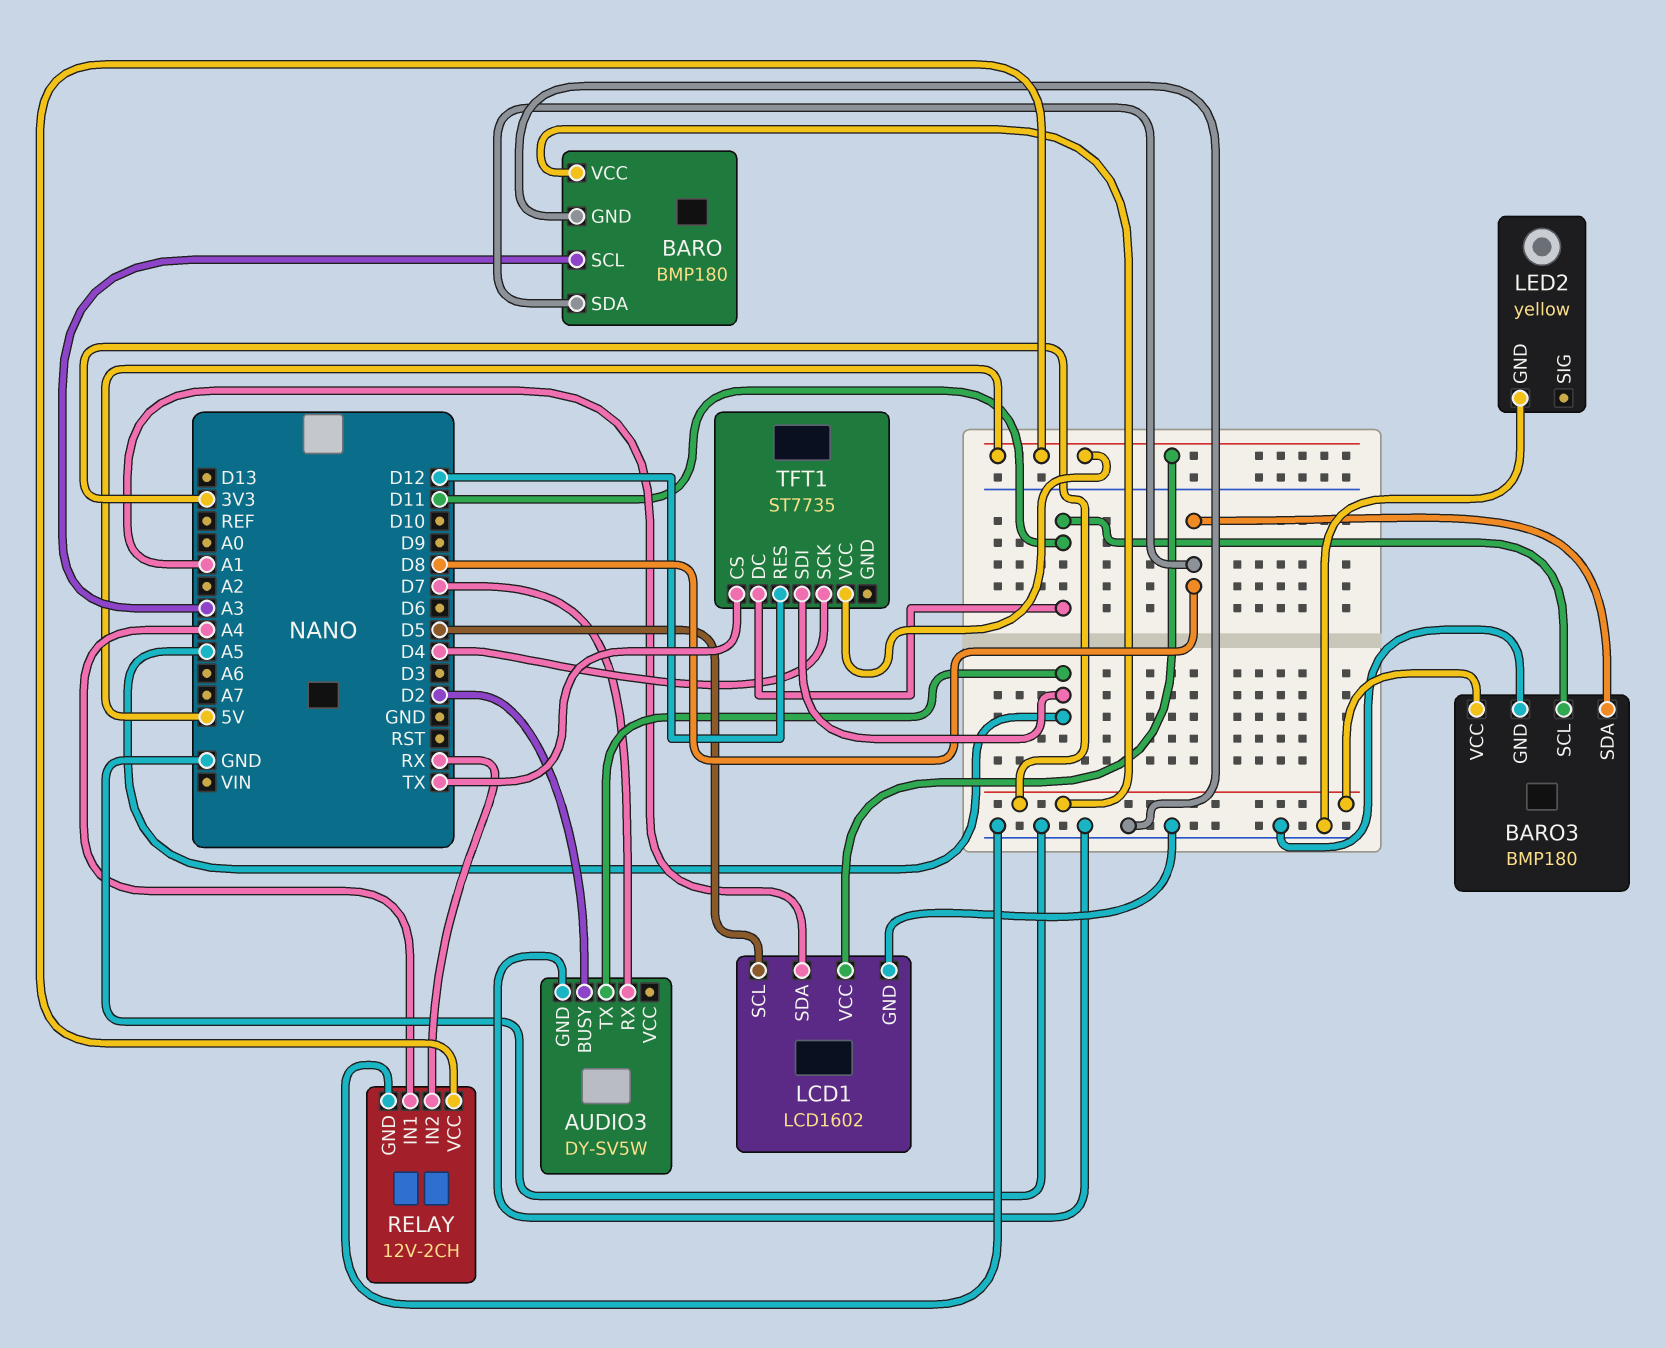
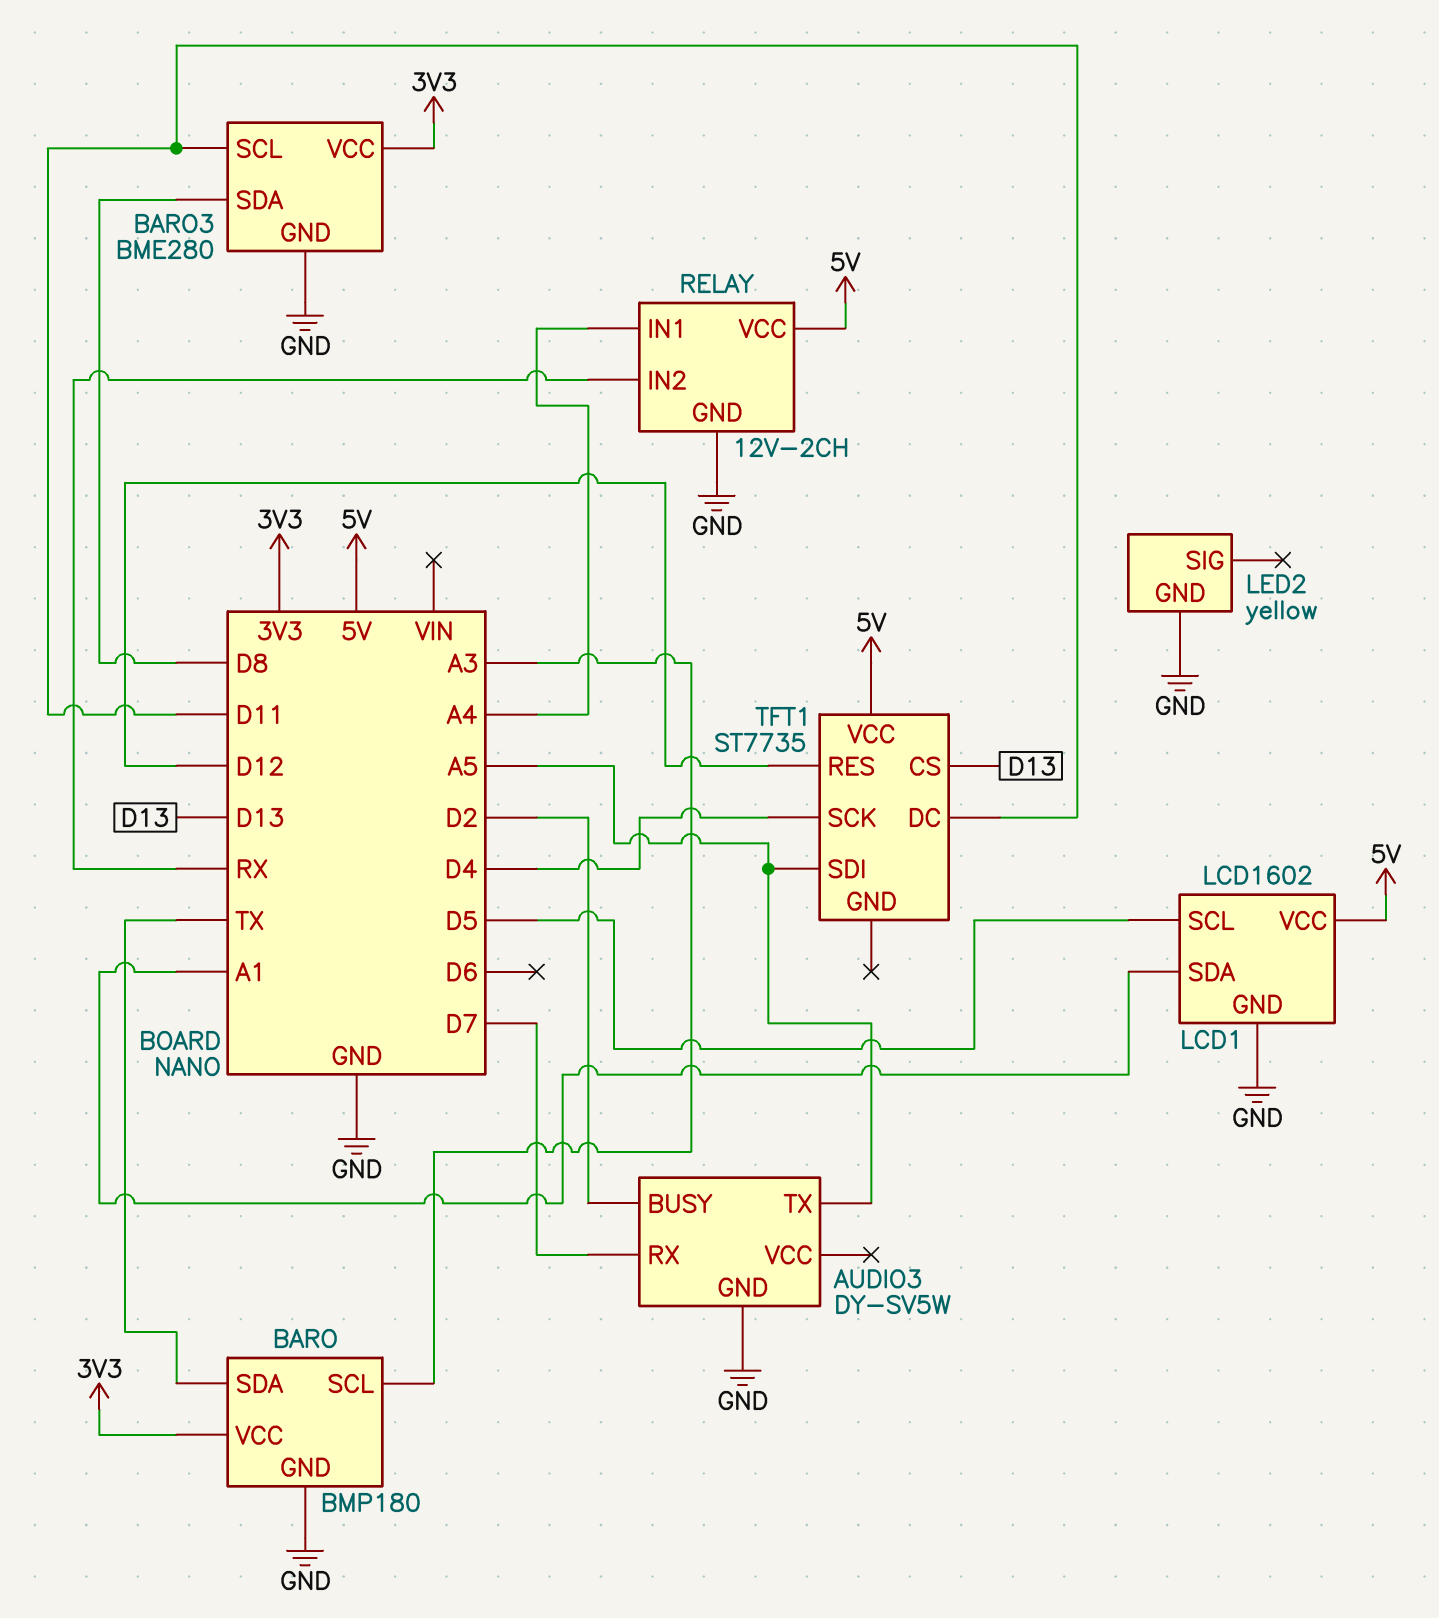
BARO pin SDA: D8 -> TX
BARO3: BMP180 -> BME280
TFT1 pin CS: TX -> D13

